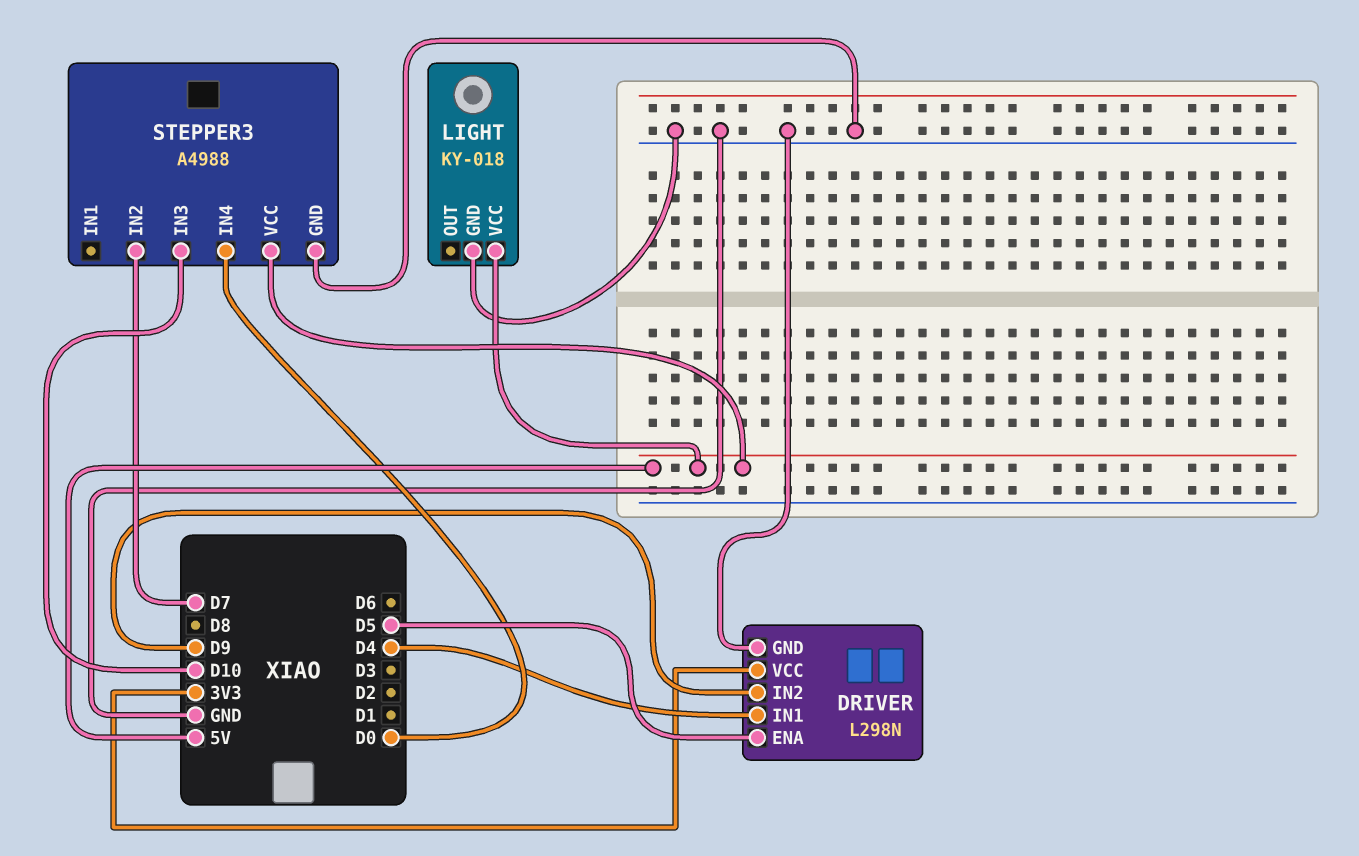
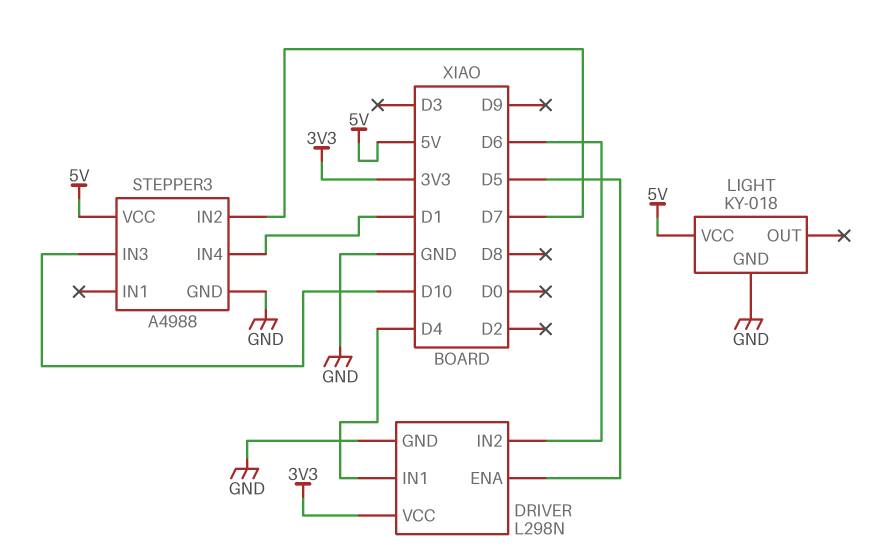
DRIVER pin IN2: D9 -> D6
STEPPER3 pin IN4: D0 -> D1

